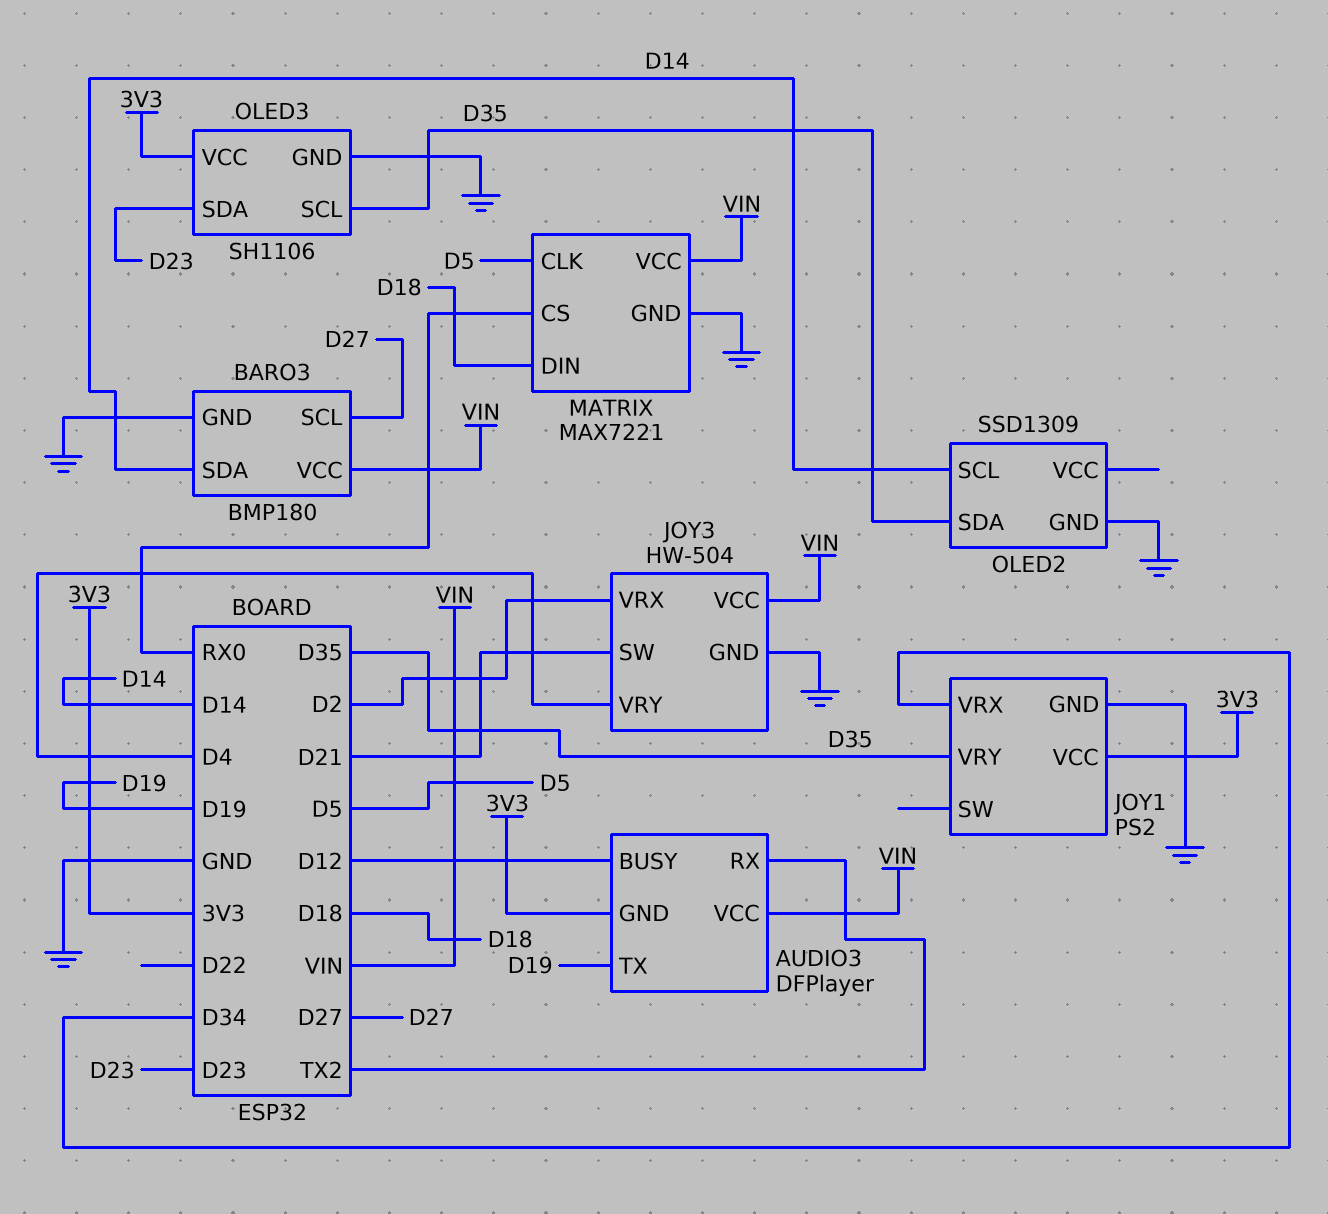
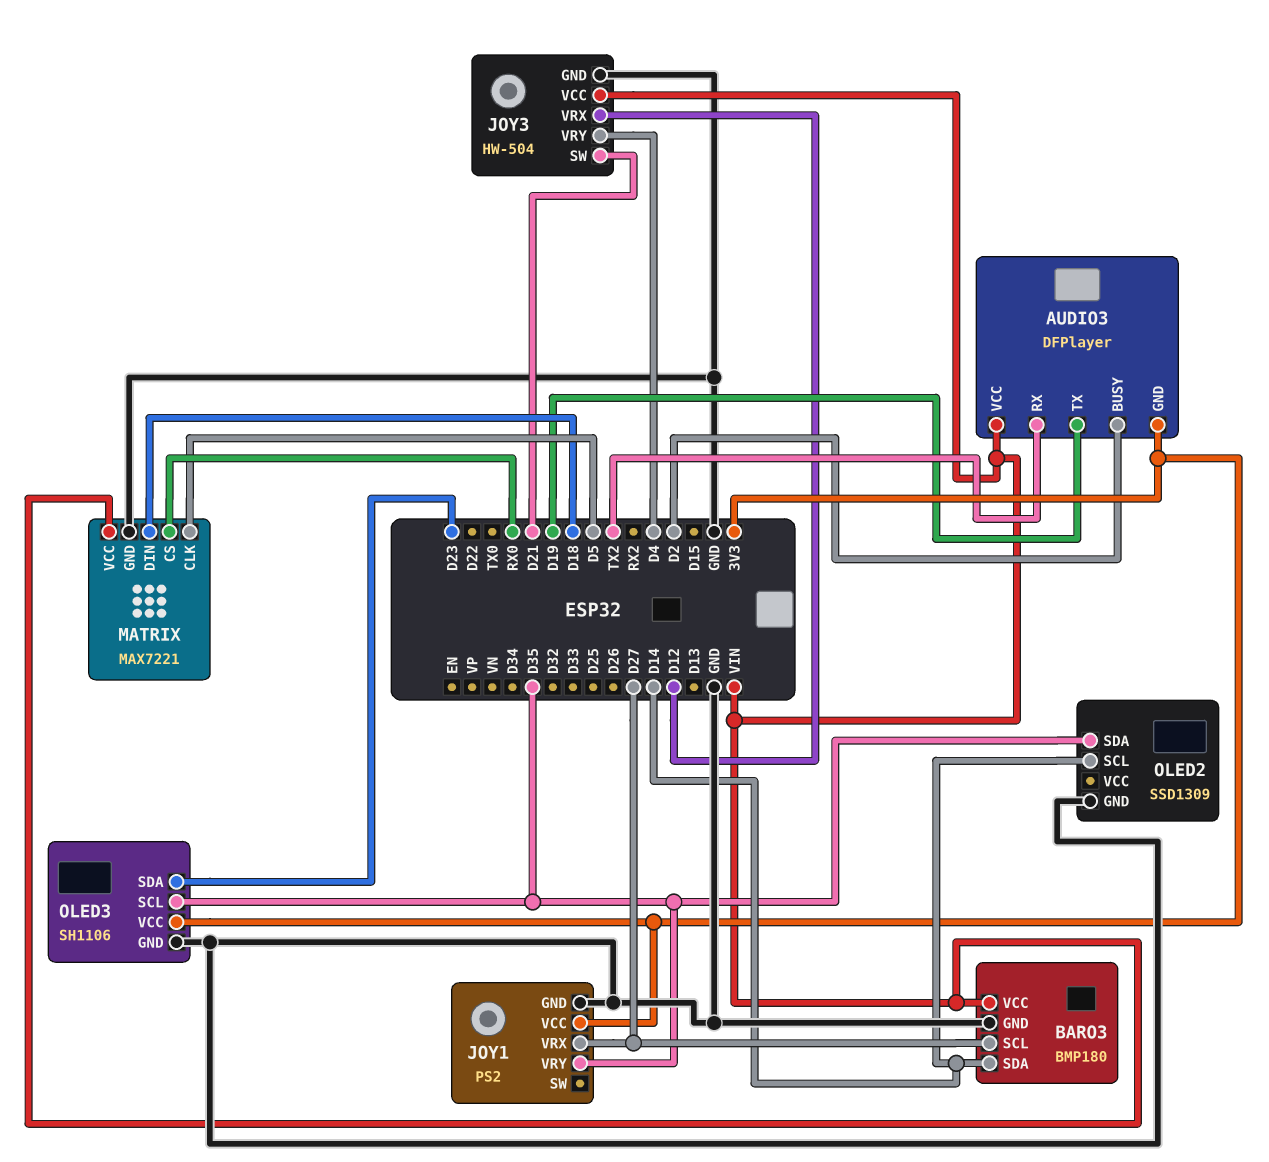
AUDIO3 pin BUSY: D12 -> D2
JOY1 pin VRX: D34 -> D27
JOY3 pin VRX: D2 -> D12

